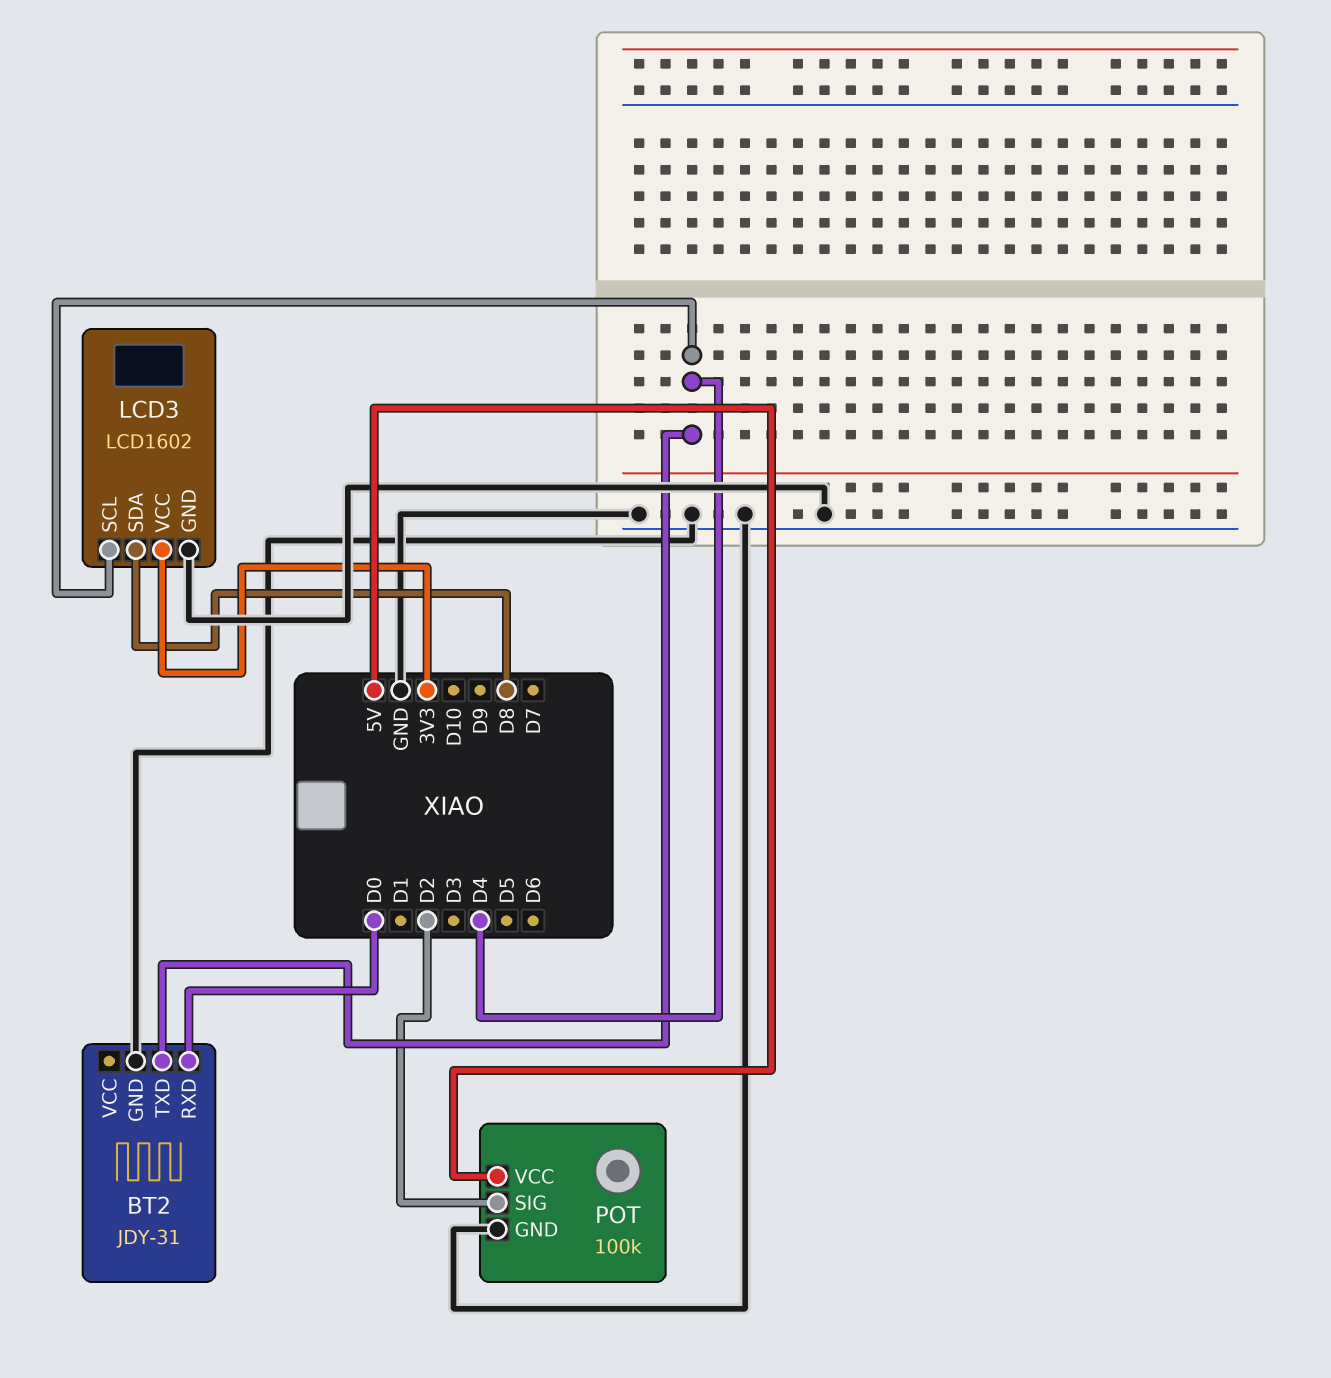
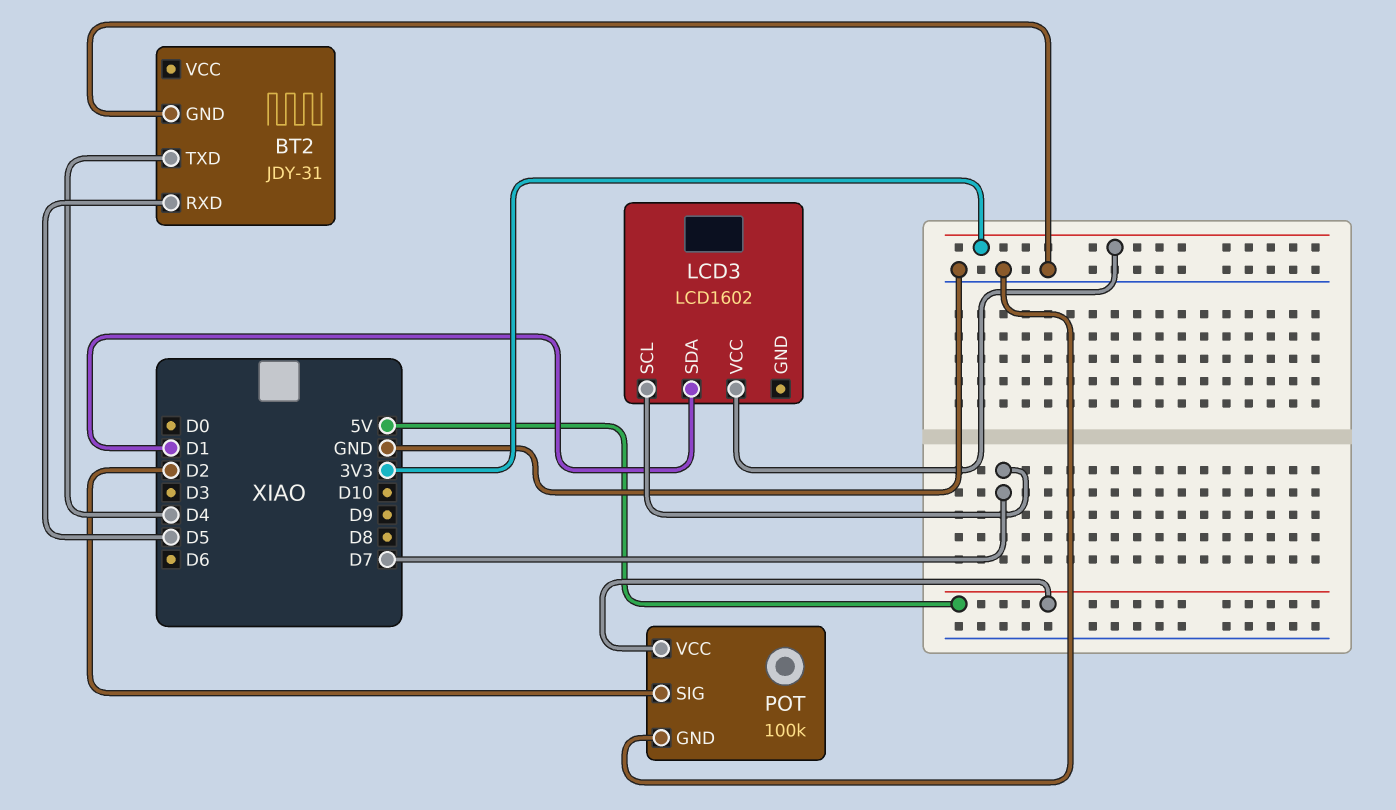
BT2 pin RXD: D0 -> D5
LCD3 pin GND: GND -> none
LCD3 pin SCL: D4 -> D7
LCD3 pin SDA: D8 -> D1

